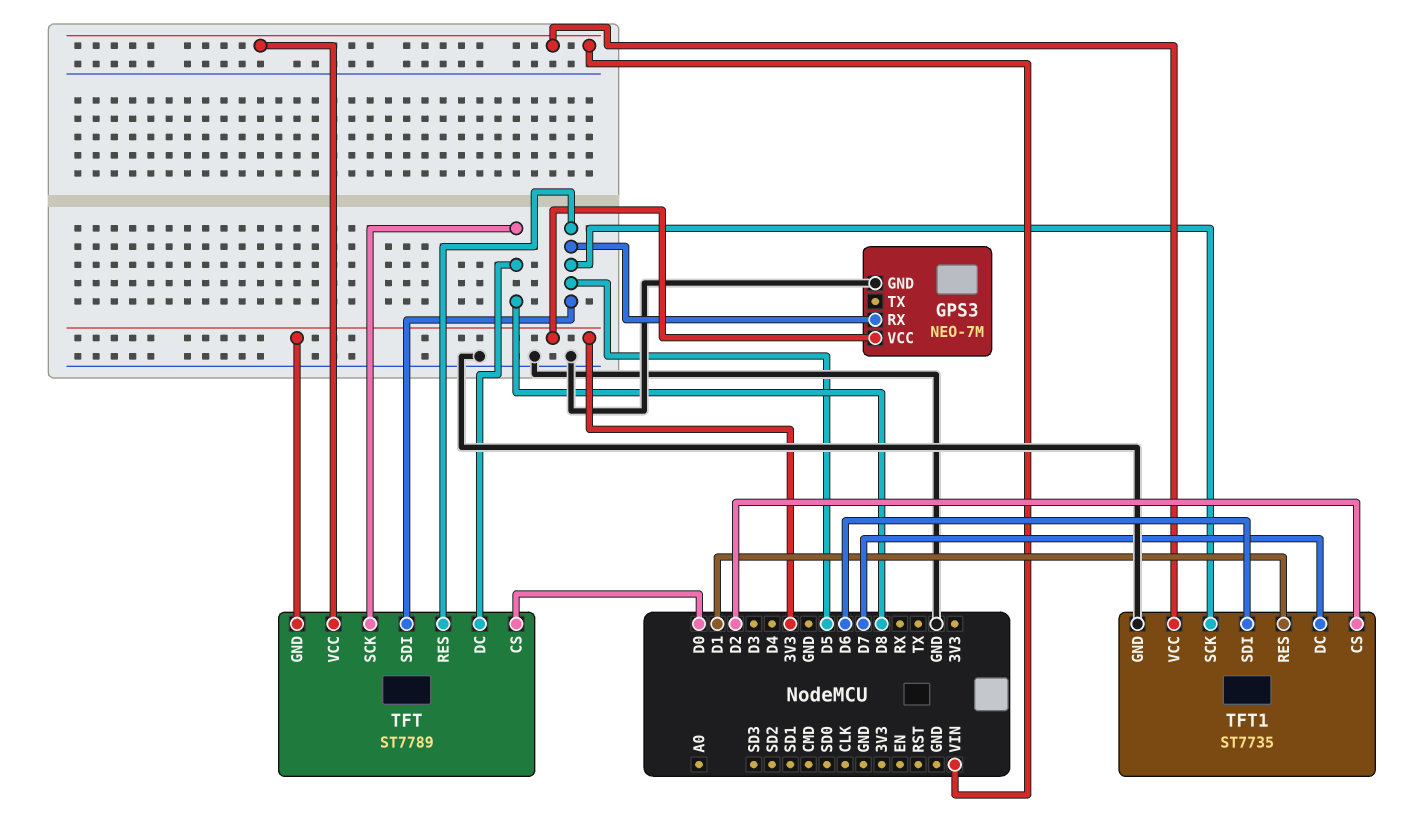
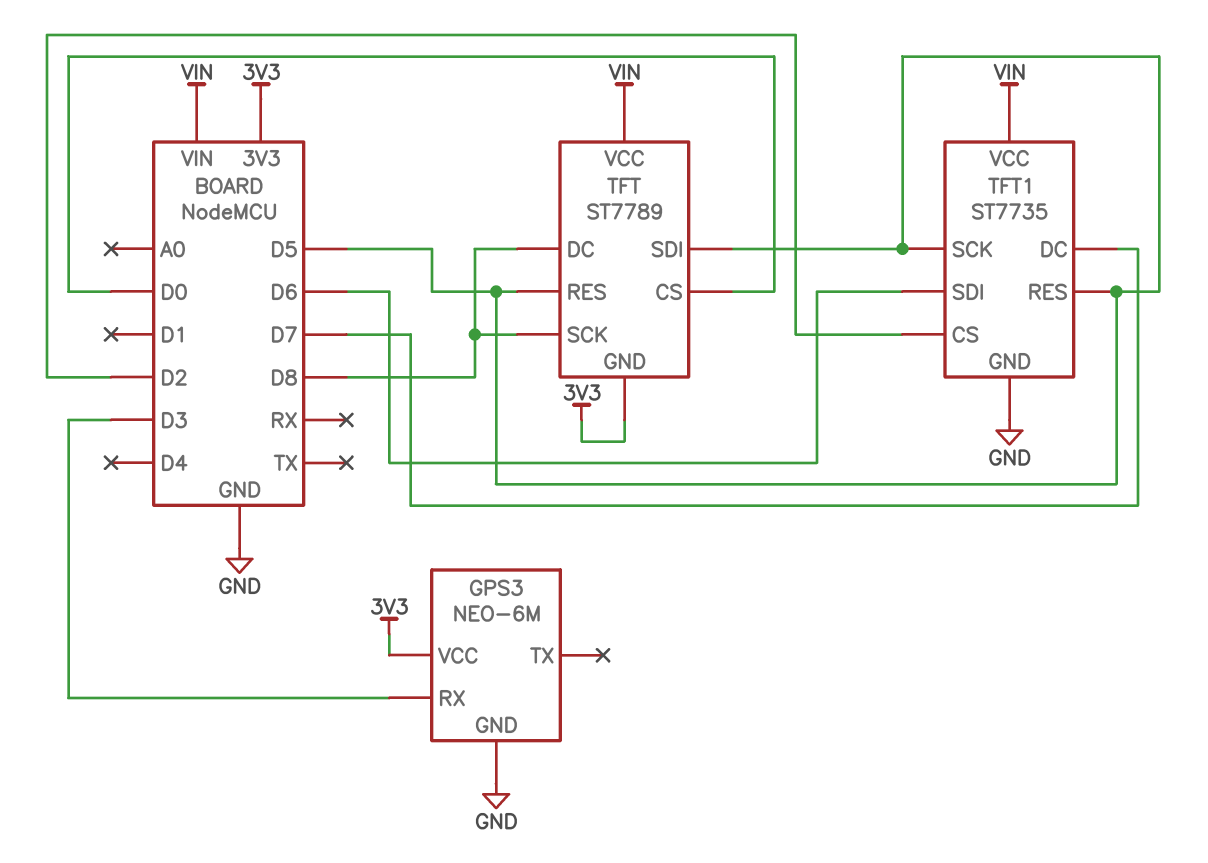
GPS3: NEO-7M -> NEO-6M
GPS3 pin RX: D5 -> D3
TFT1 pin RES: D1 -> D5

